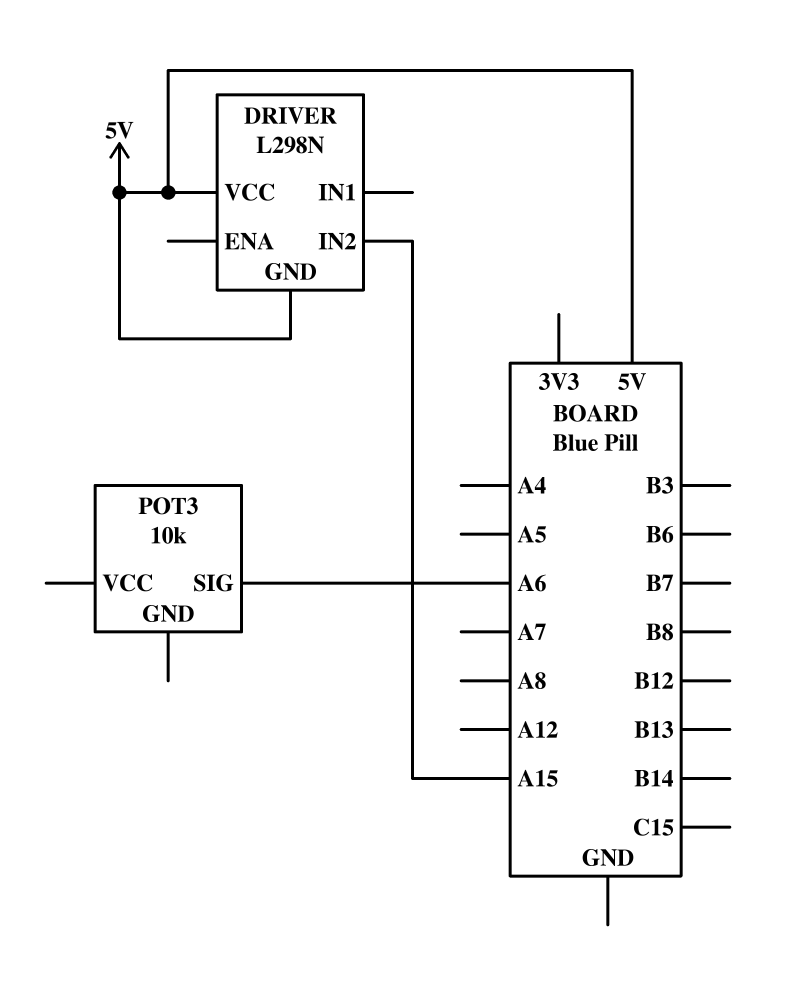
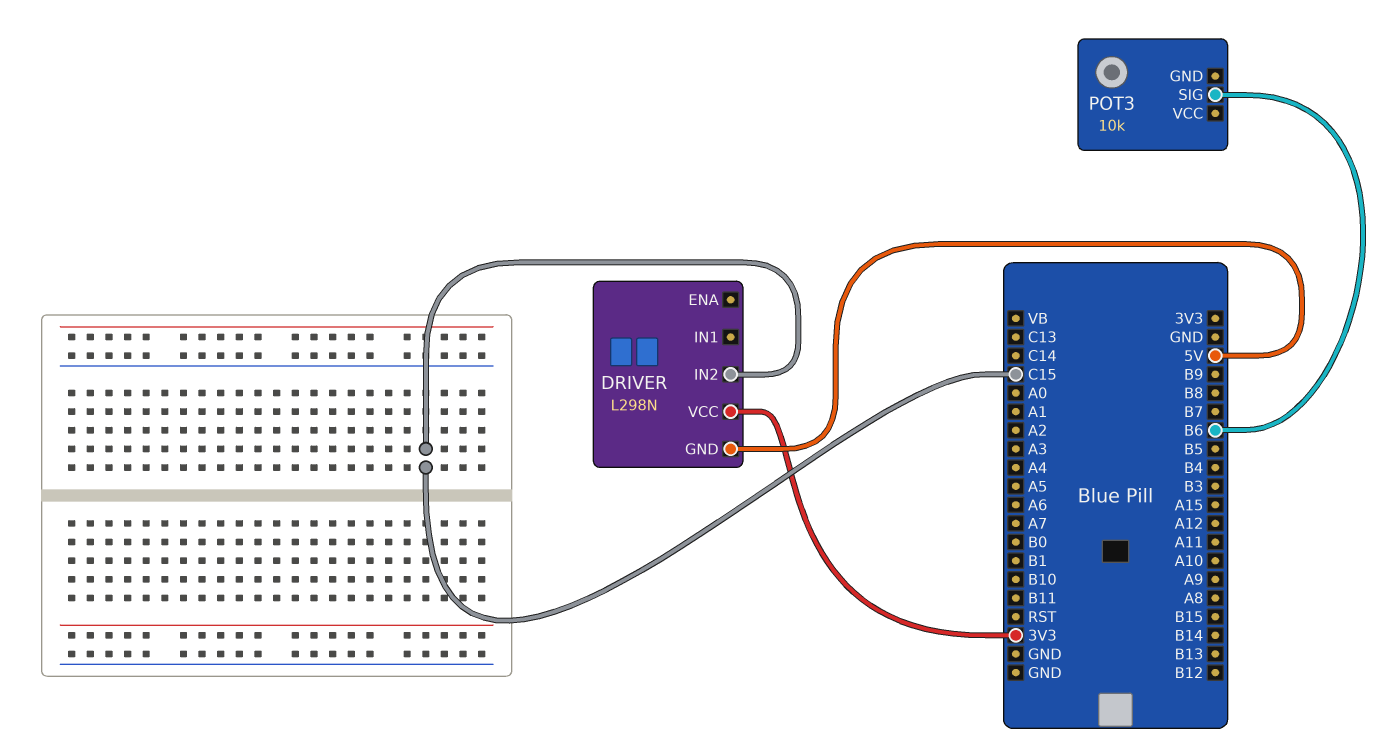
DRIVER pin IN2: A15 -> C15
DRIVER pin VCC: 5V -> 3V3
POT3 pin SIG: A6 -> B6

